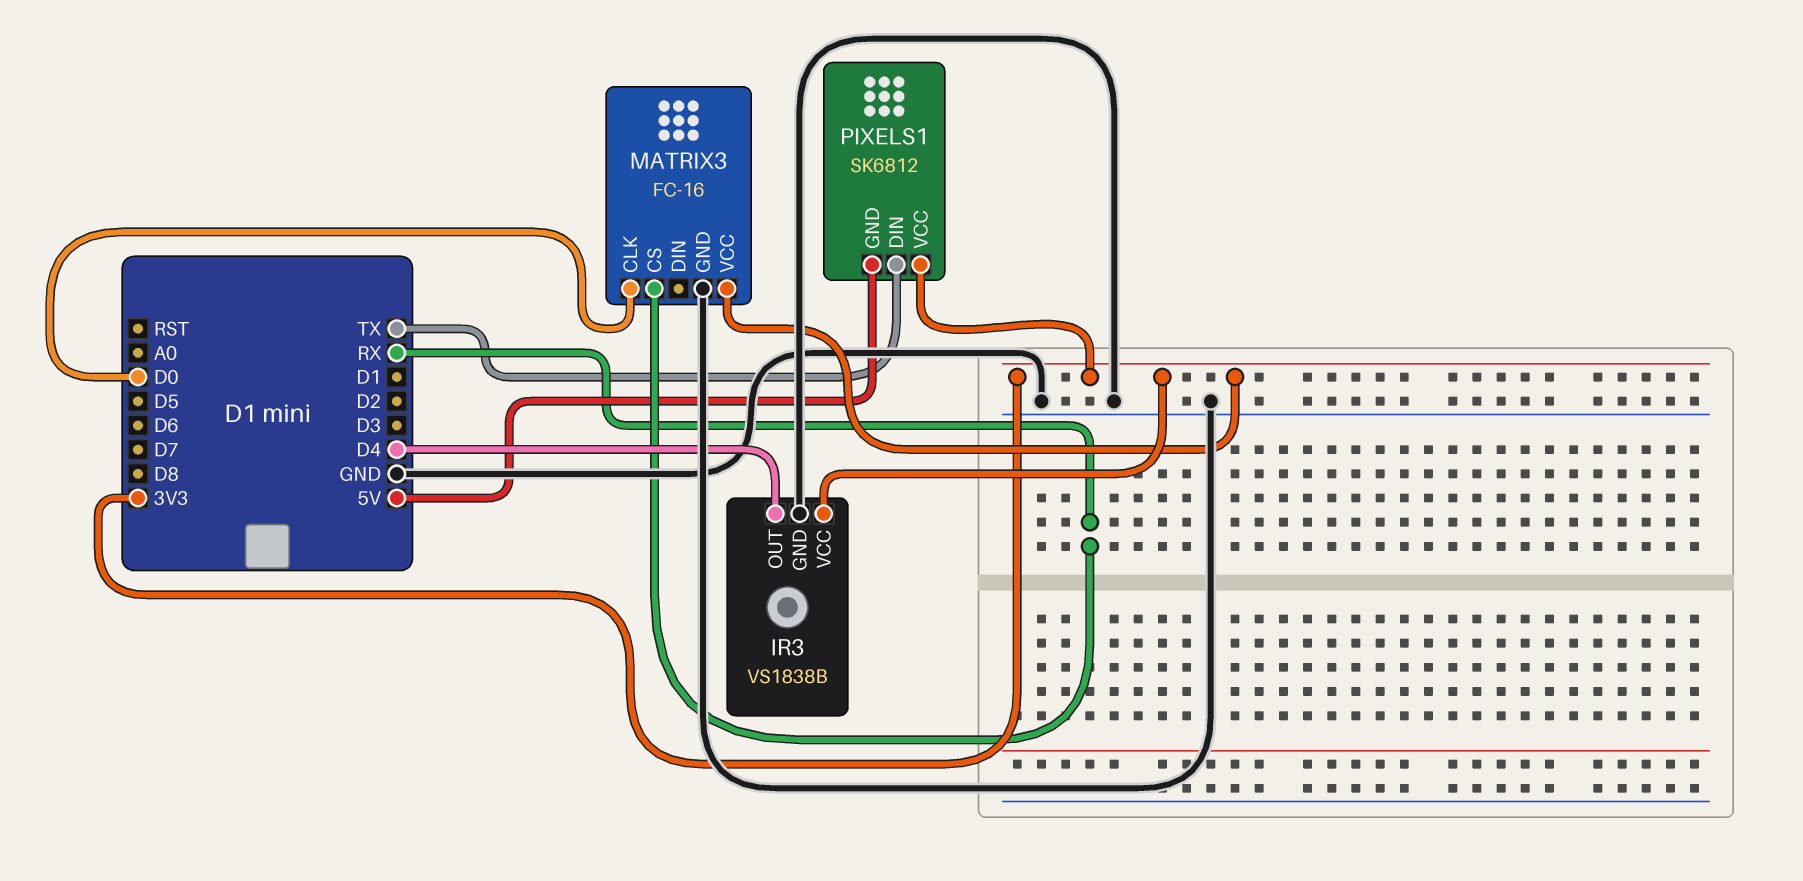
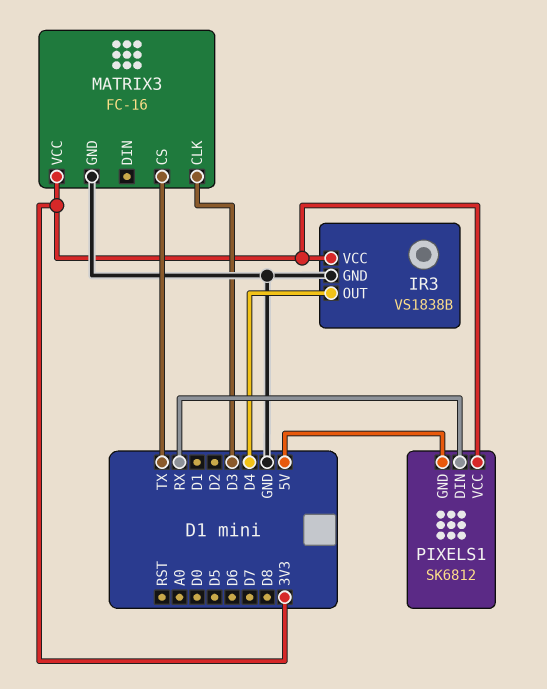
MATRIX3 pin CLK: D0 -> D3
MATRIX3 pin CS: RX -> TX
PIXELS1 pin DIN: TX -> RX

